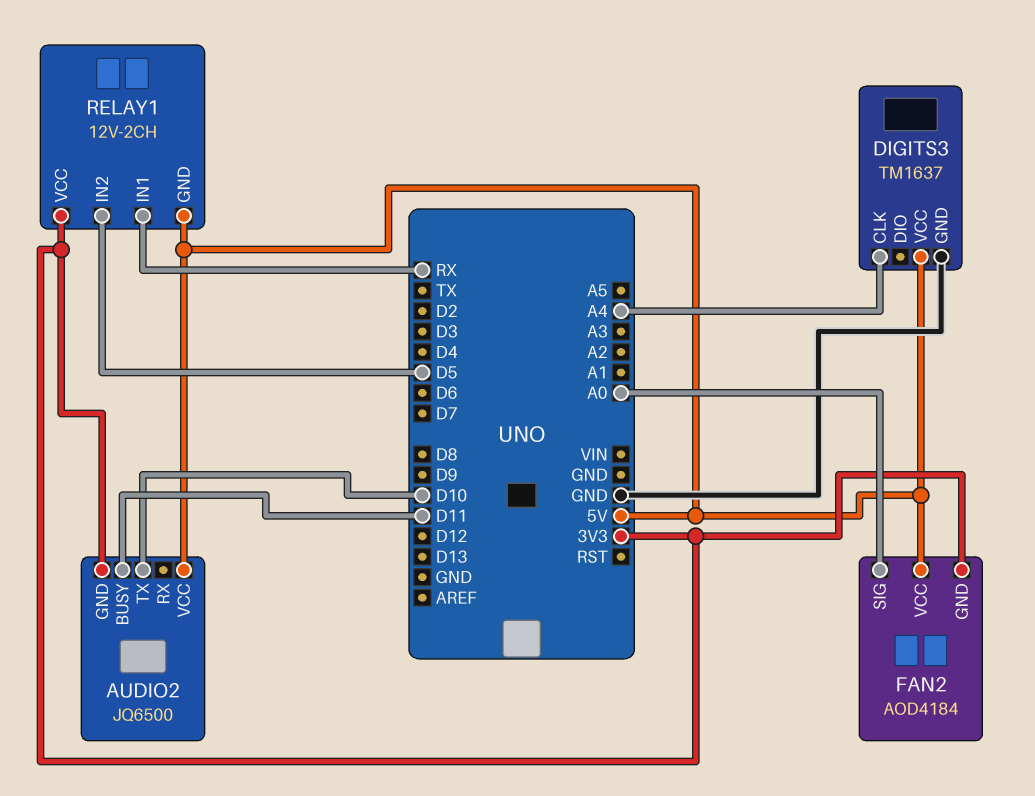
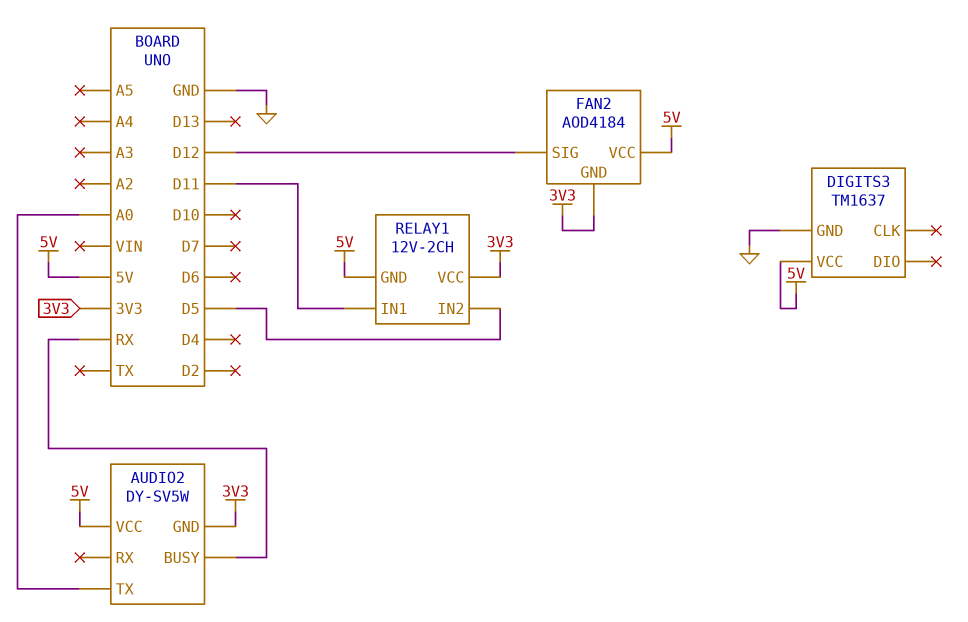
AUDIO2: JQ6500 -> DY-SV5W
AUDIO2 pin BUSY: D11 -> RX
AUDIO2 pin TX: D10 -> A0
DIGITS3 pin CLK: A4 -> none
FAN2 pin SIG: A0 -> D12
RELAY1 pin IN1: RX -> D11

